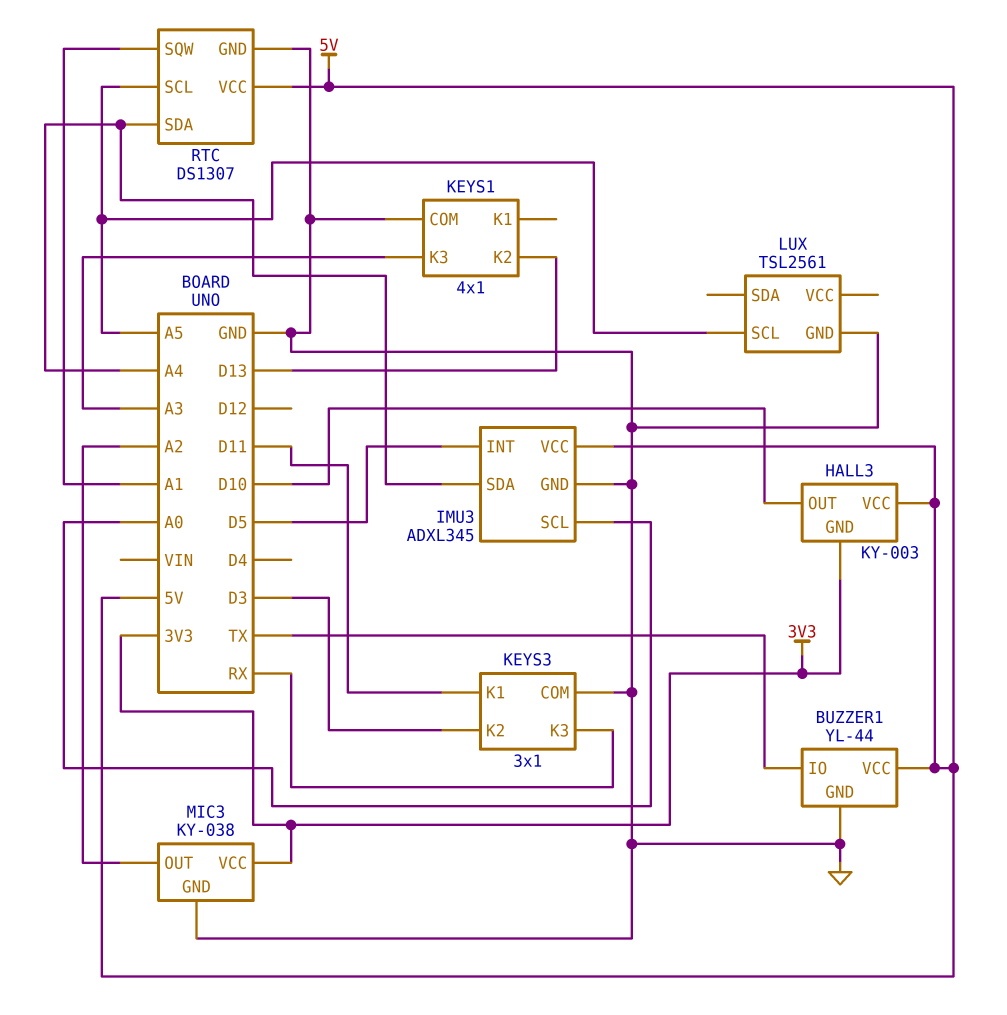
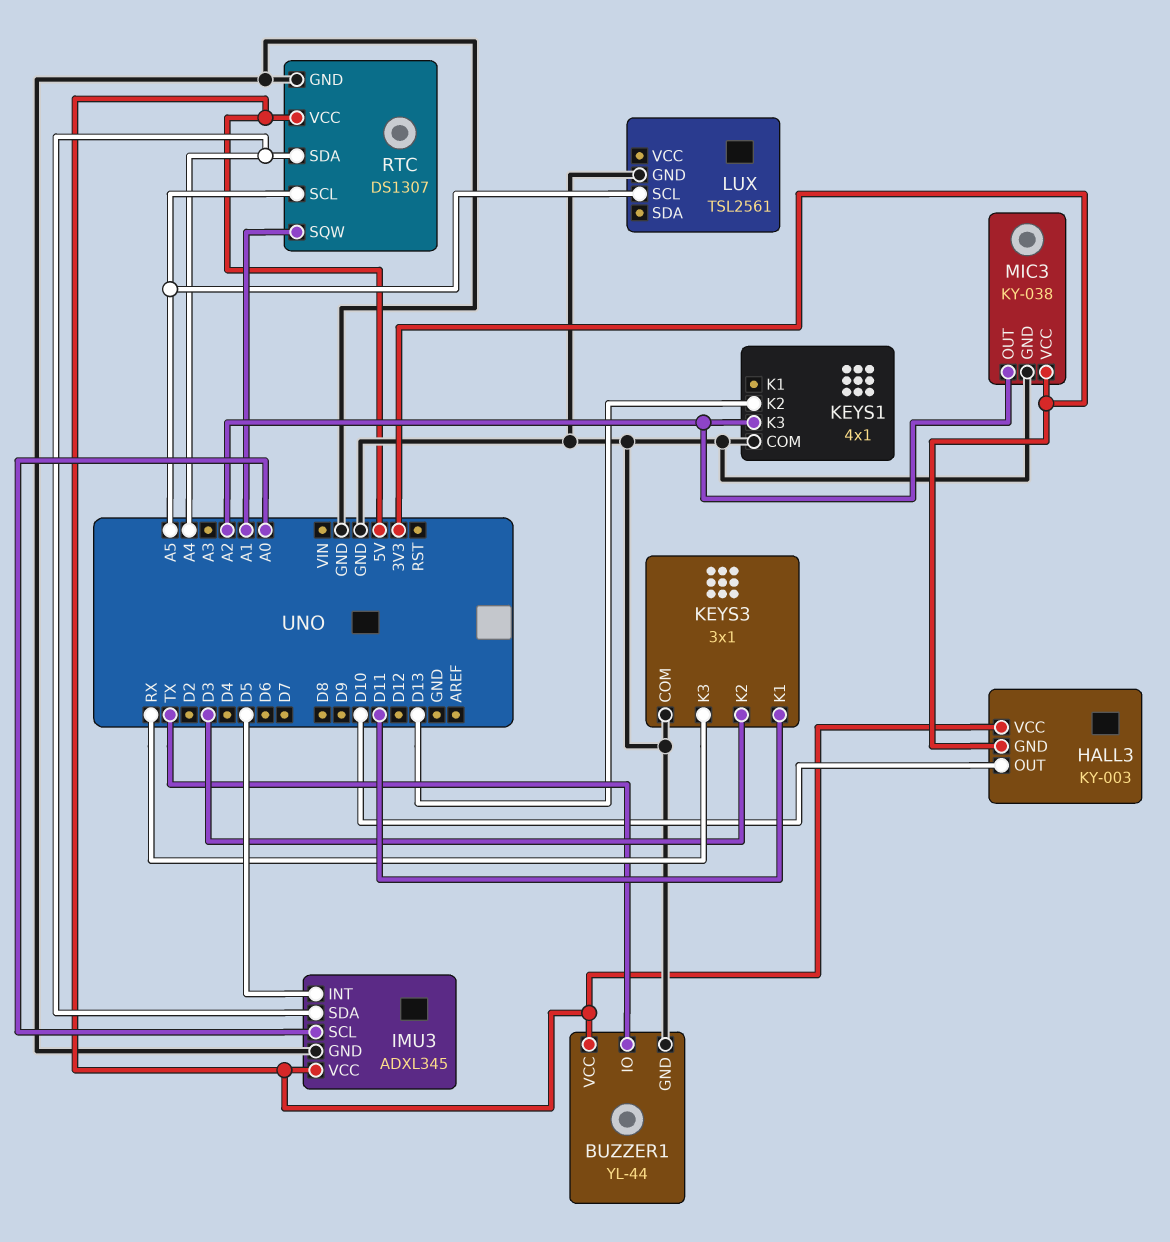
KEYS1 pin K3: A3 -> A2

